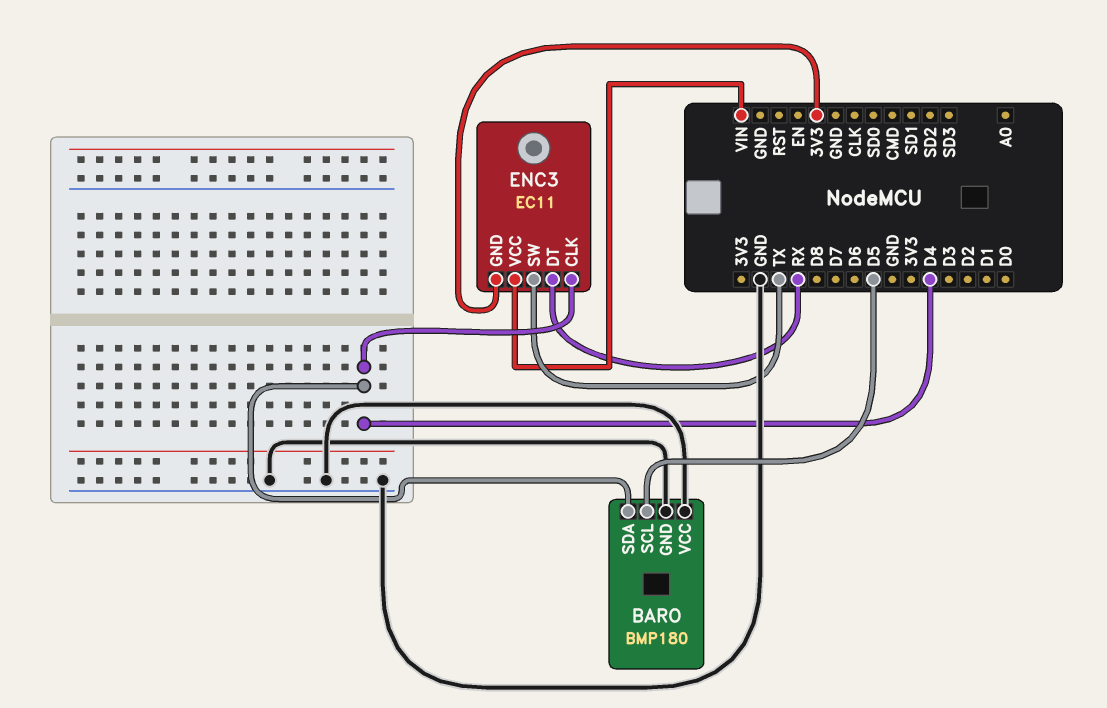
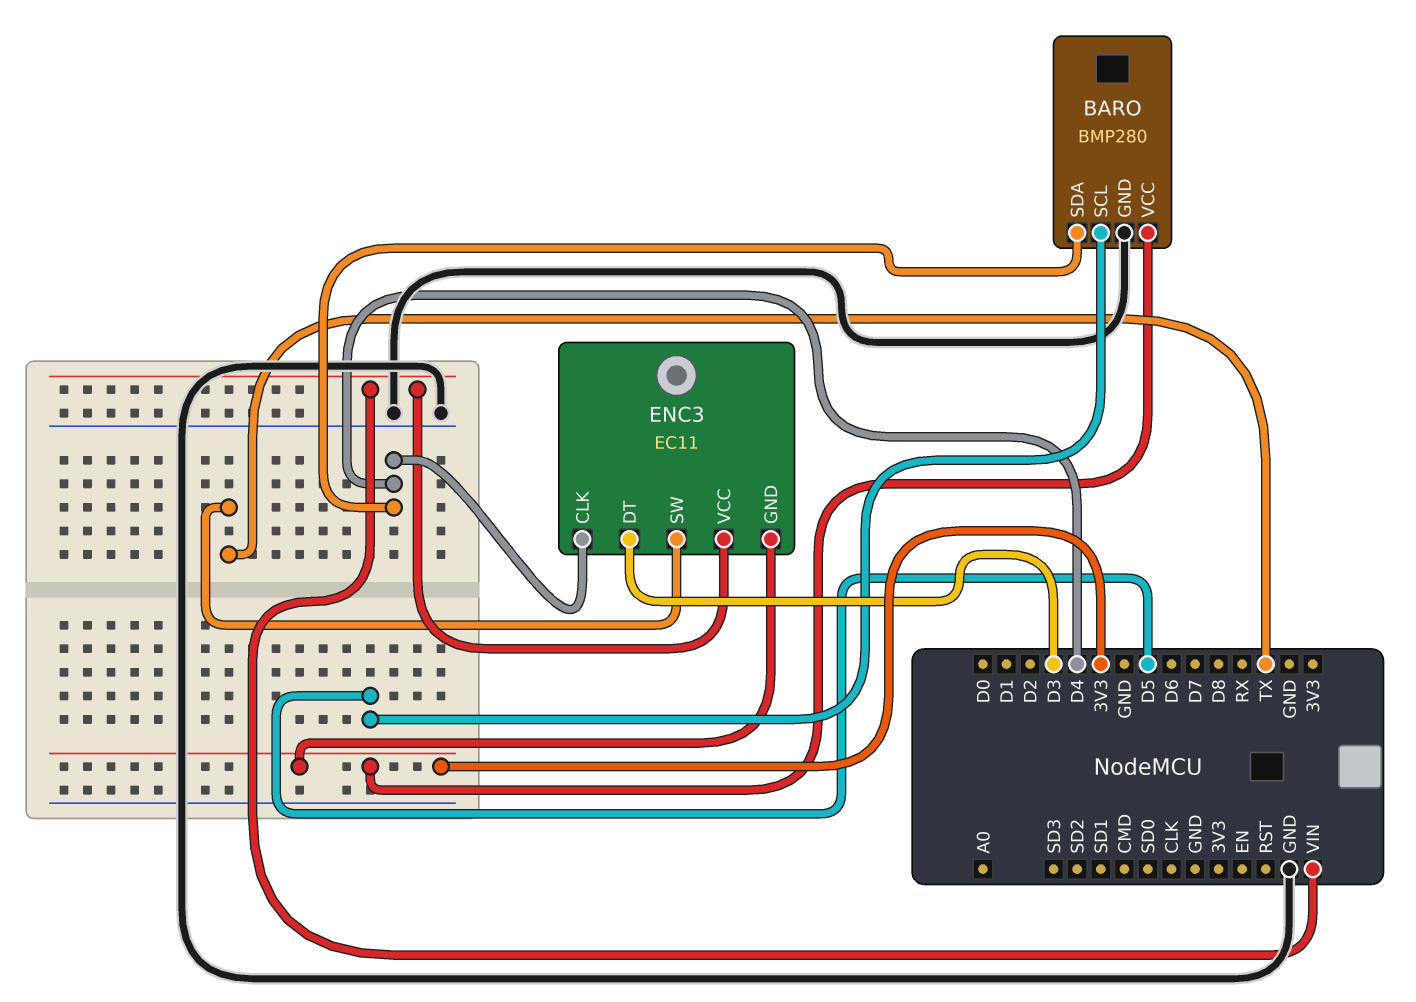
BARO: BMP180 -> BMP280
BARO pin VCC: GND -> 3V3
ENC3 pin DT: RX -> D3

